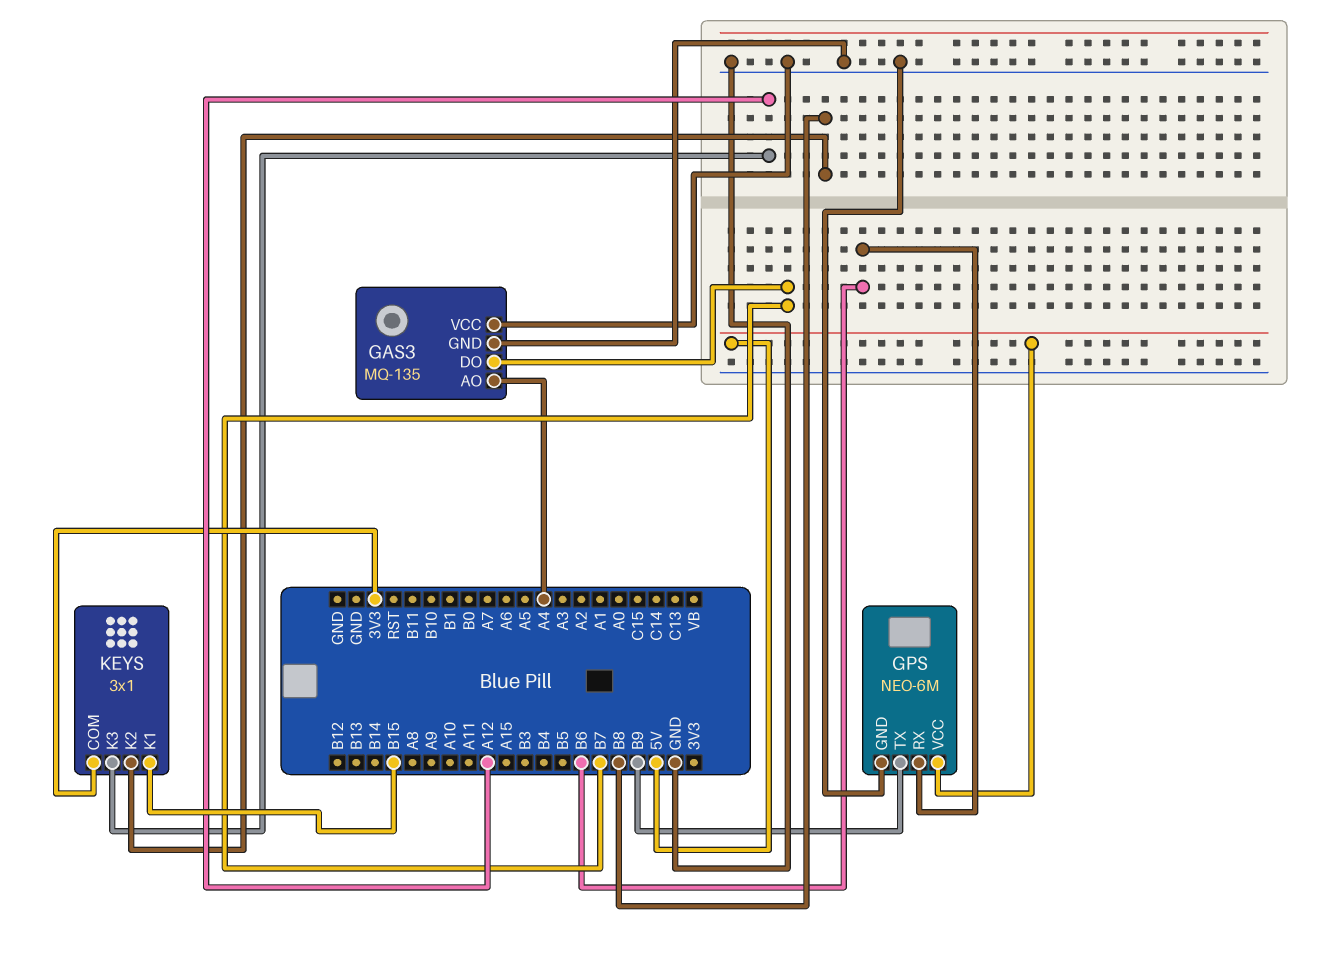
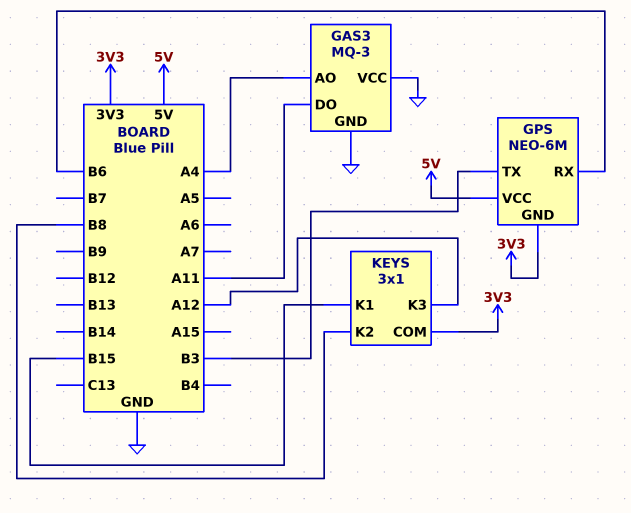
GAS3: MQ-135 -> MQ-3
GAS3 pin DO: B7 -> A11
GPS pin GND: GND -> 3V3
GPS pin TX: B9 -> B3

